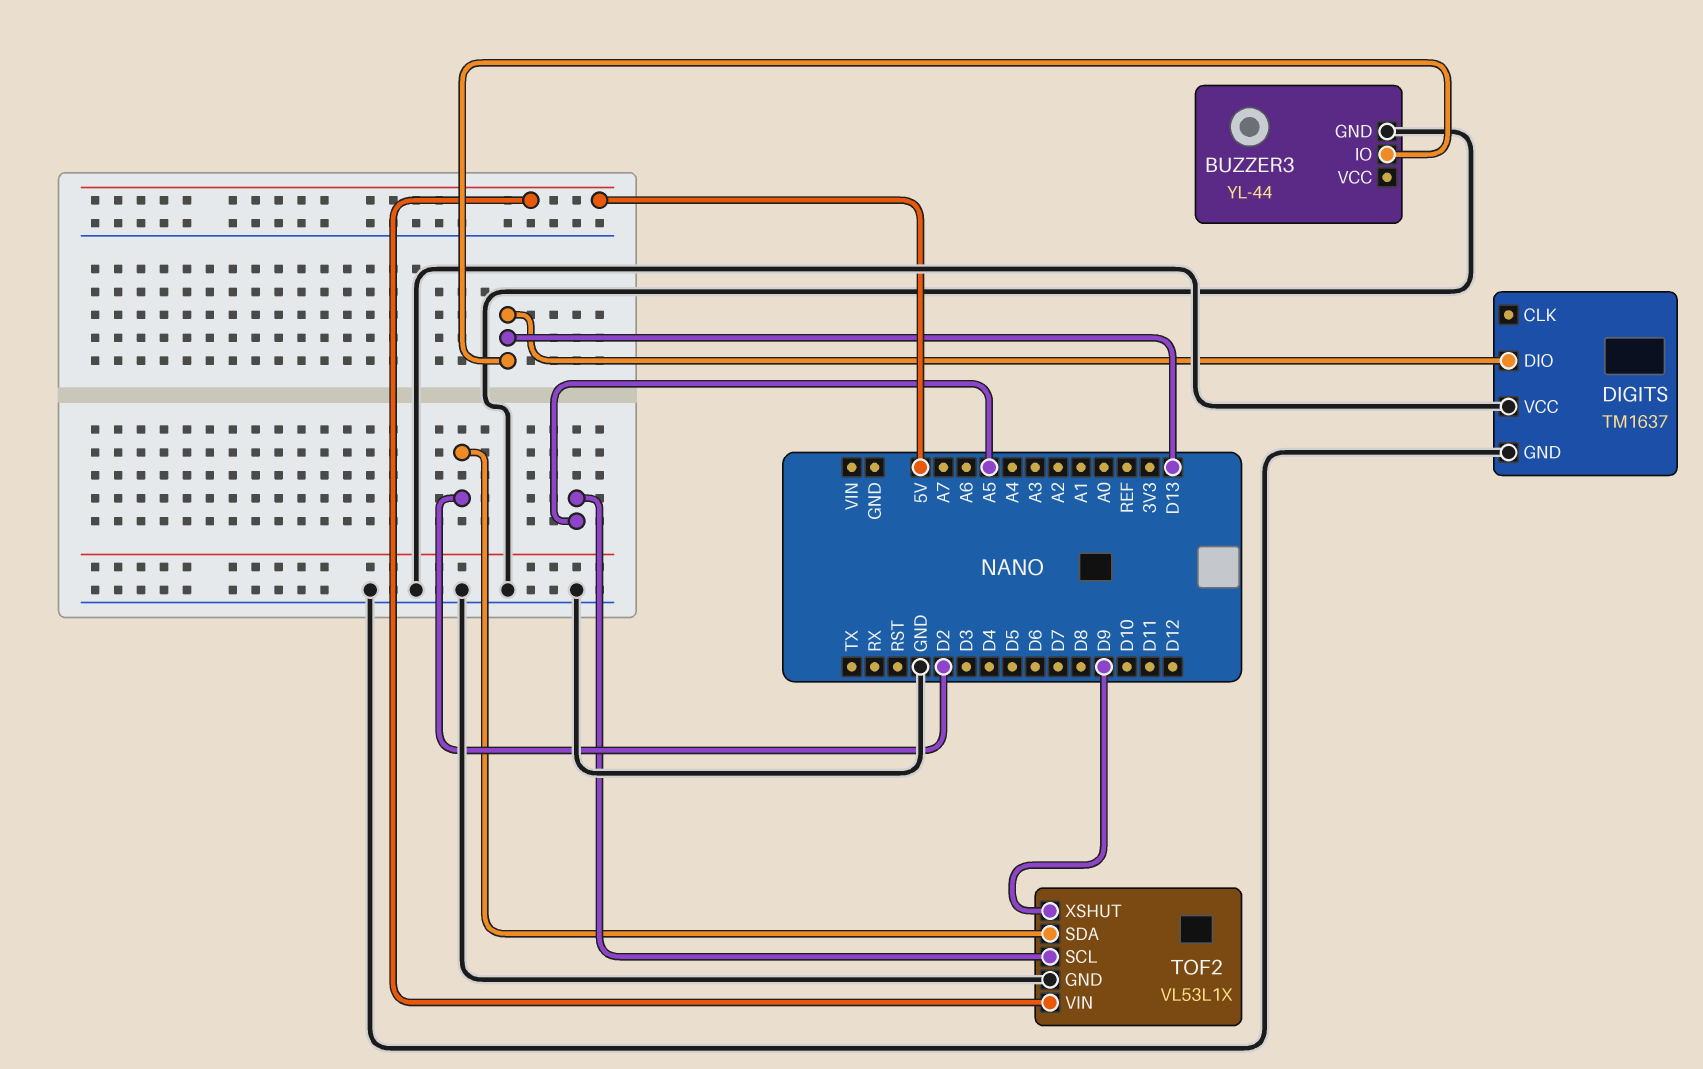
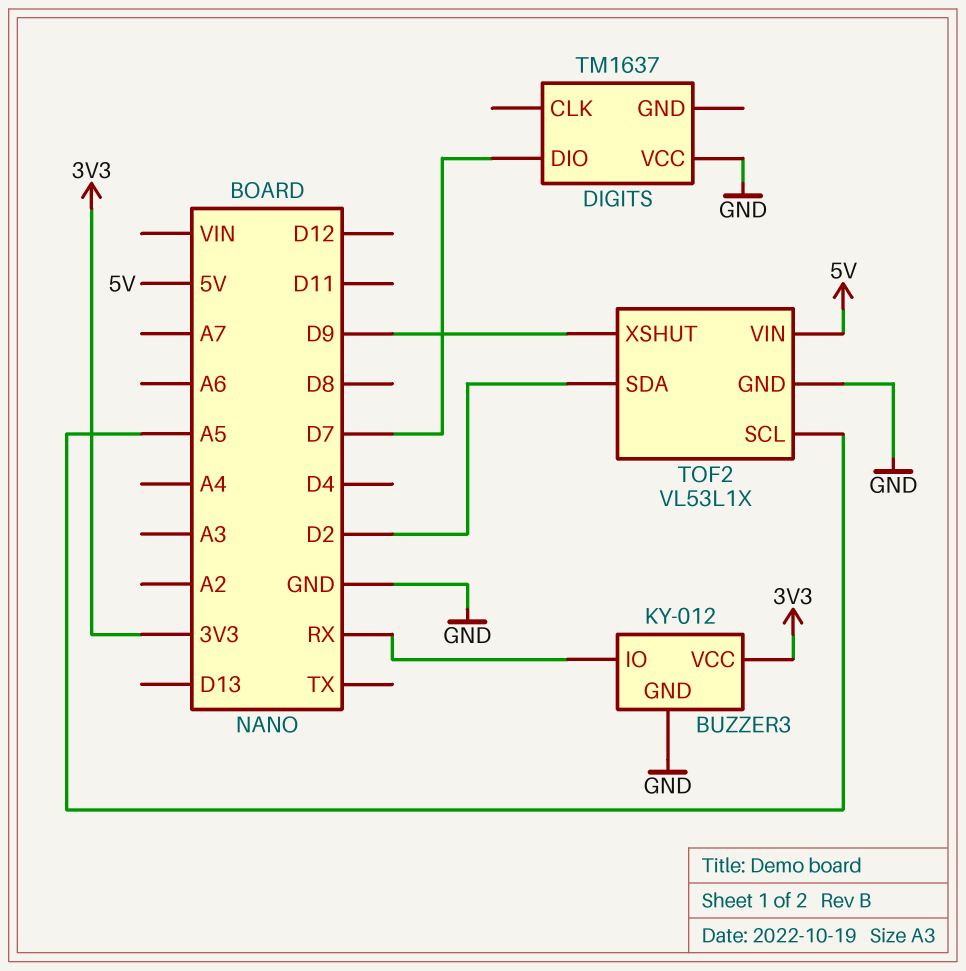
BUZZER3: YL-44 -> KY-012
BUZZER3 pin IO: D13 -> RX
BUZZER3 pin VCC: none -> 3V3
DIGITS pin DIO: D13 -> D7
DIGITS pin GND: GND -> none

